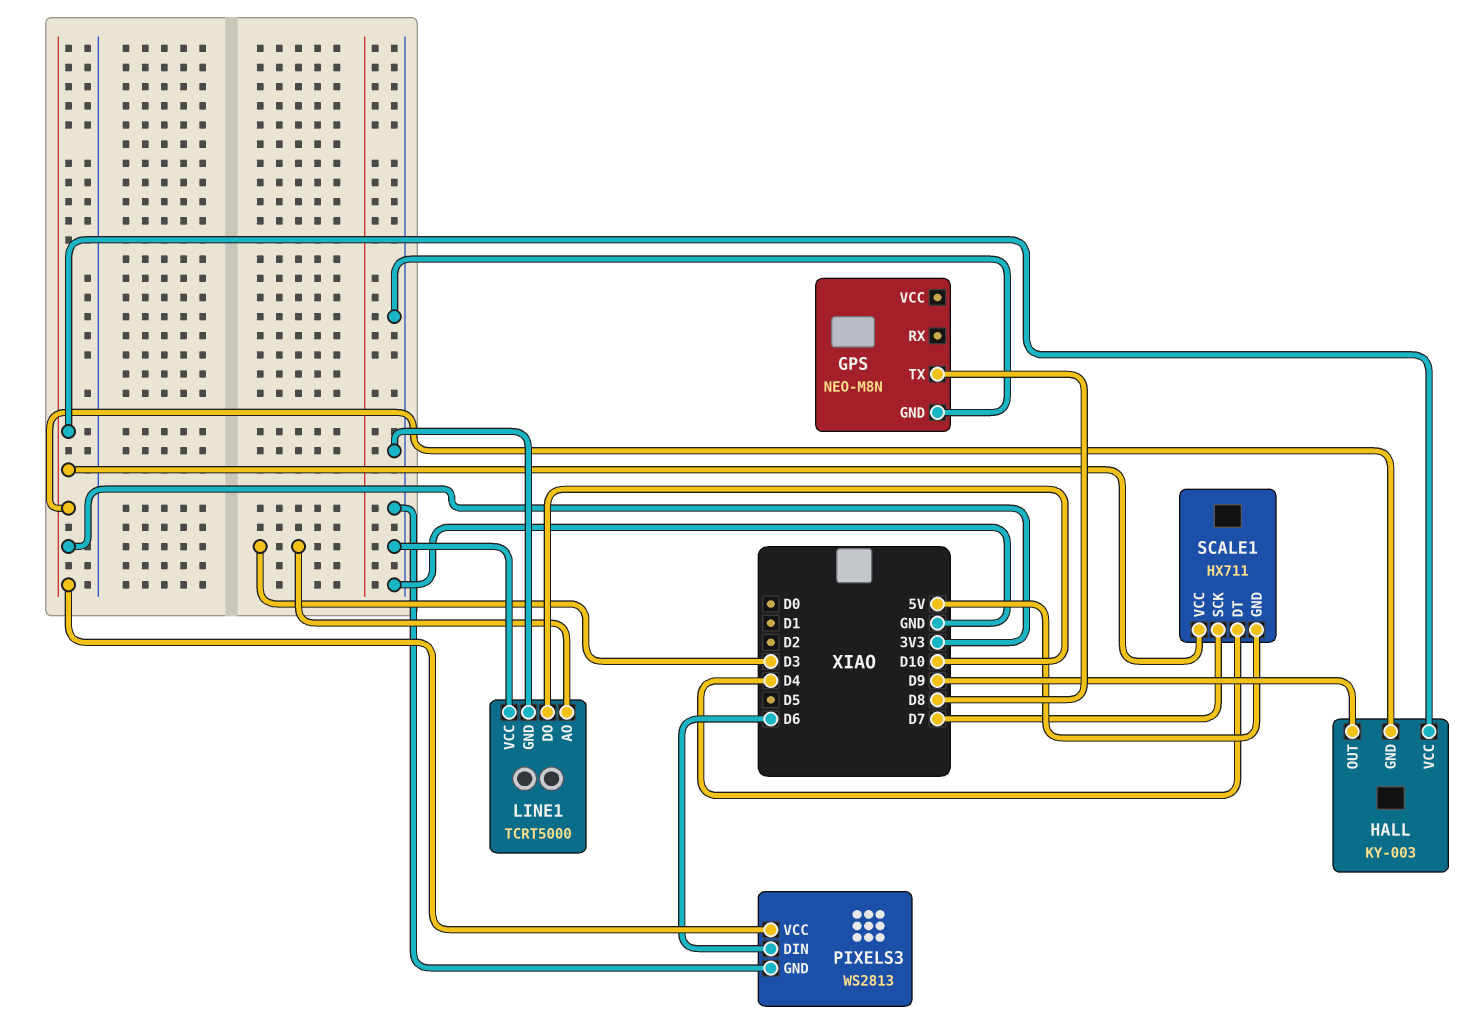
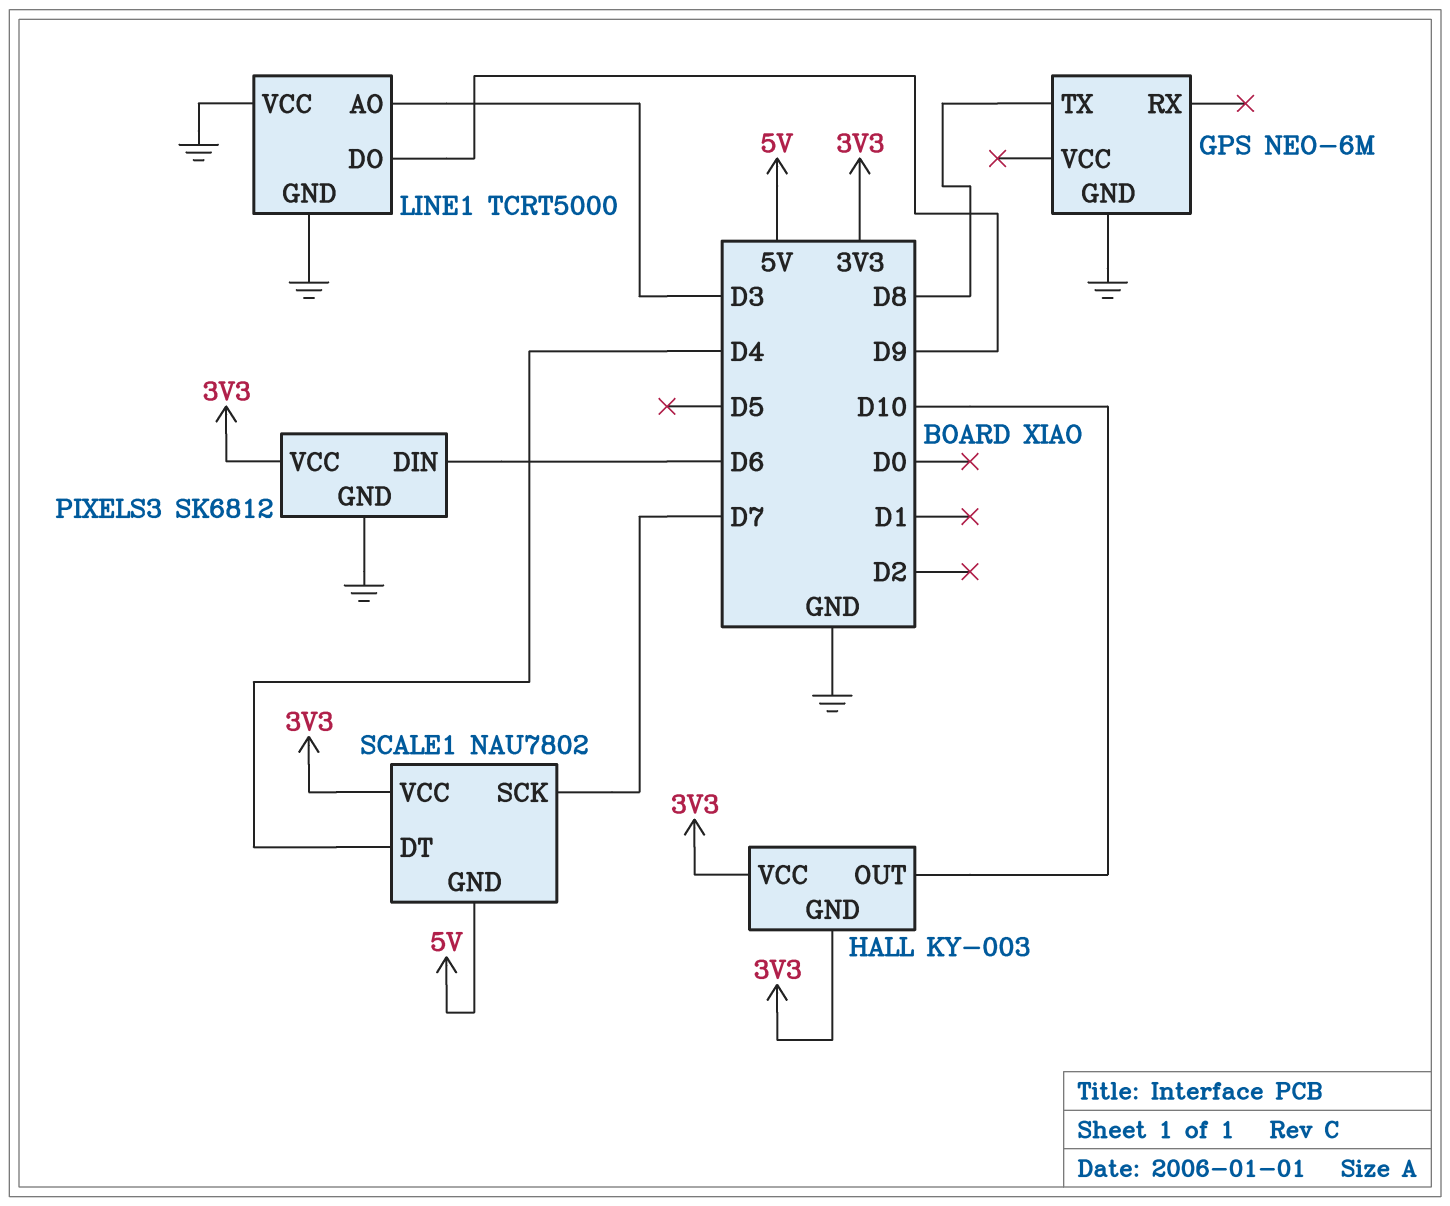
GPS: NEO-M8N -> NEO-6M
HALL pin OUT: D9 -> D10
LINE1 pin DO: D10 -> D9
PIXELS3: WS2813 -> SK6812
SCALE1: HX711 -> NAU7802

